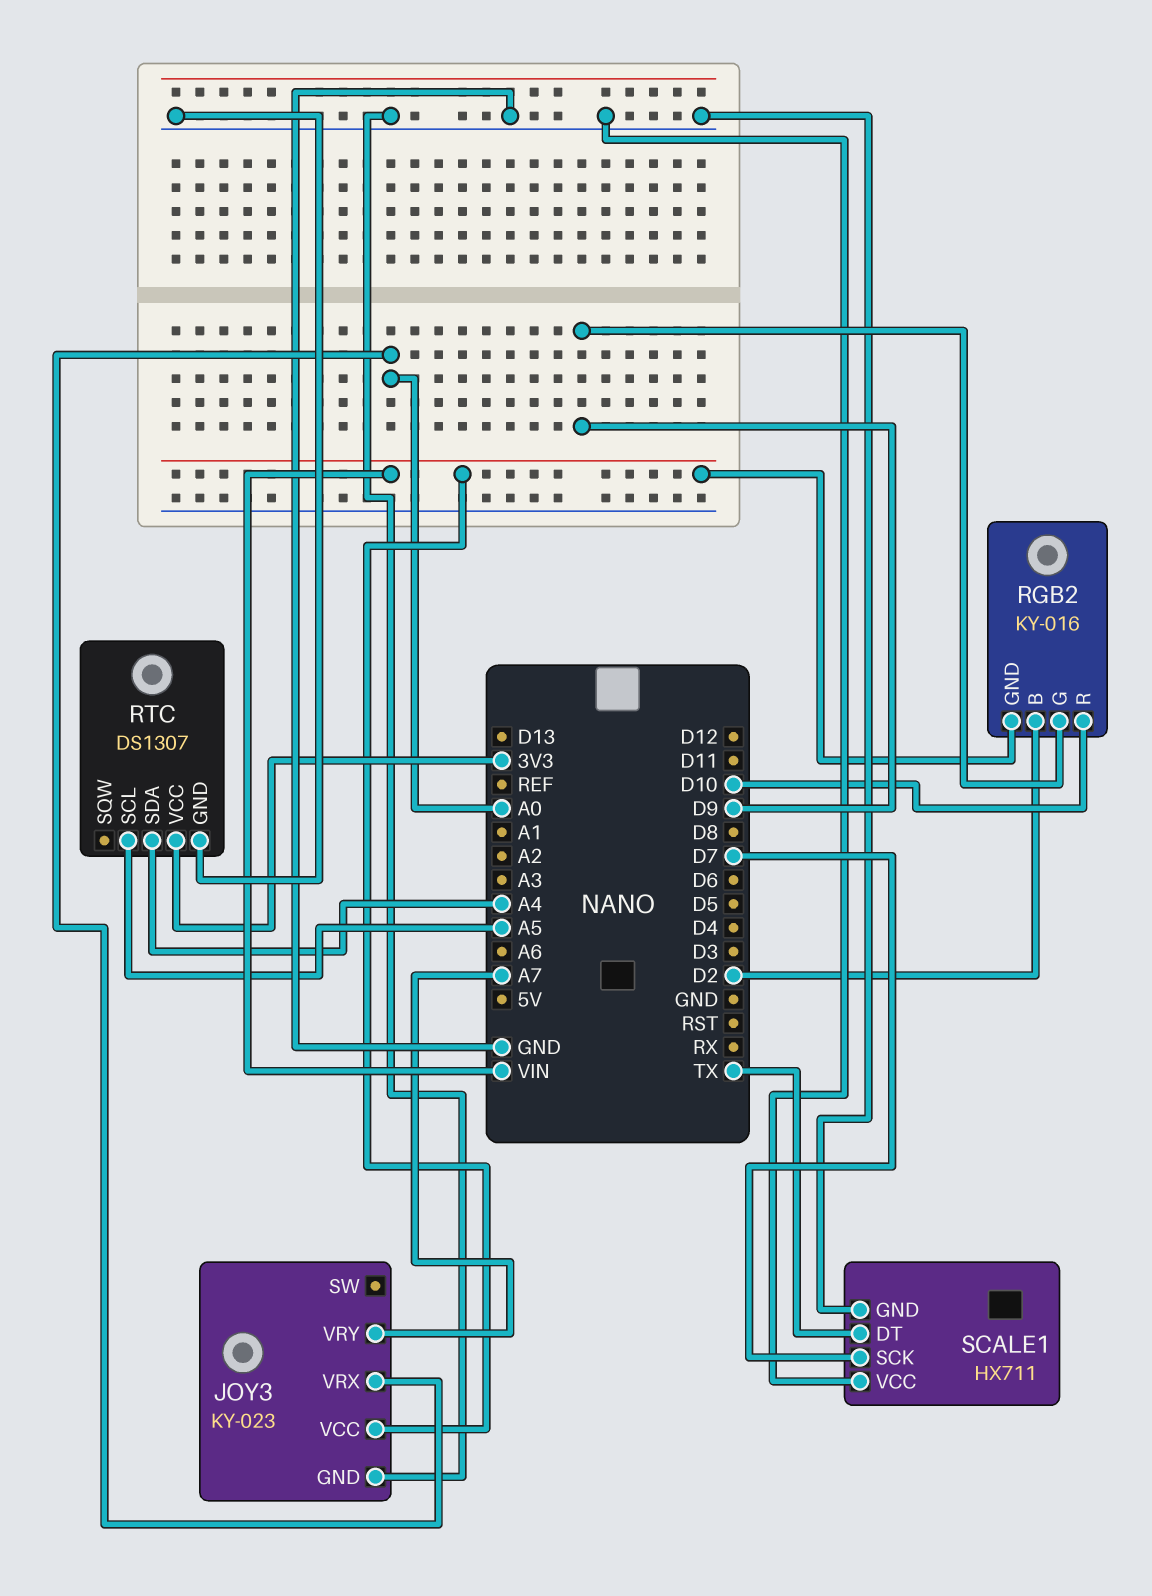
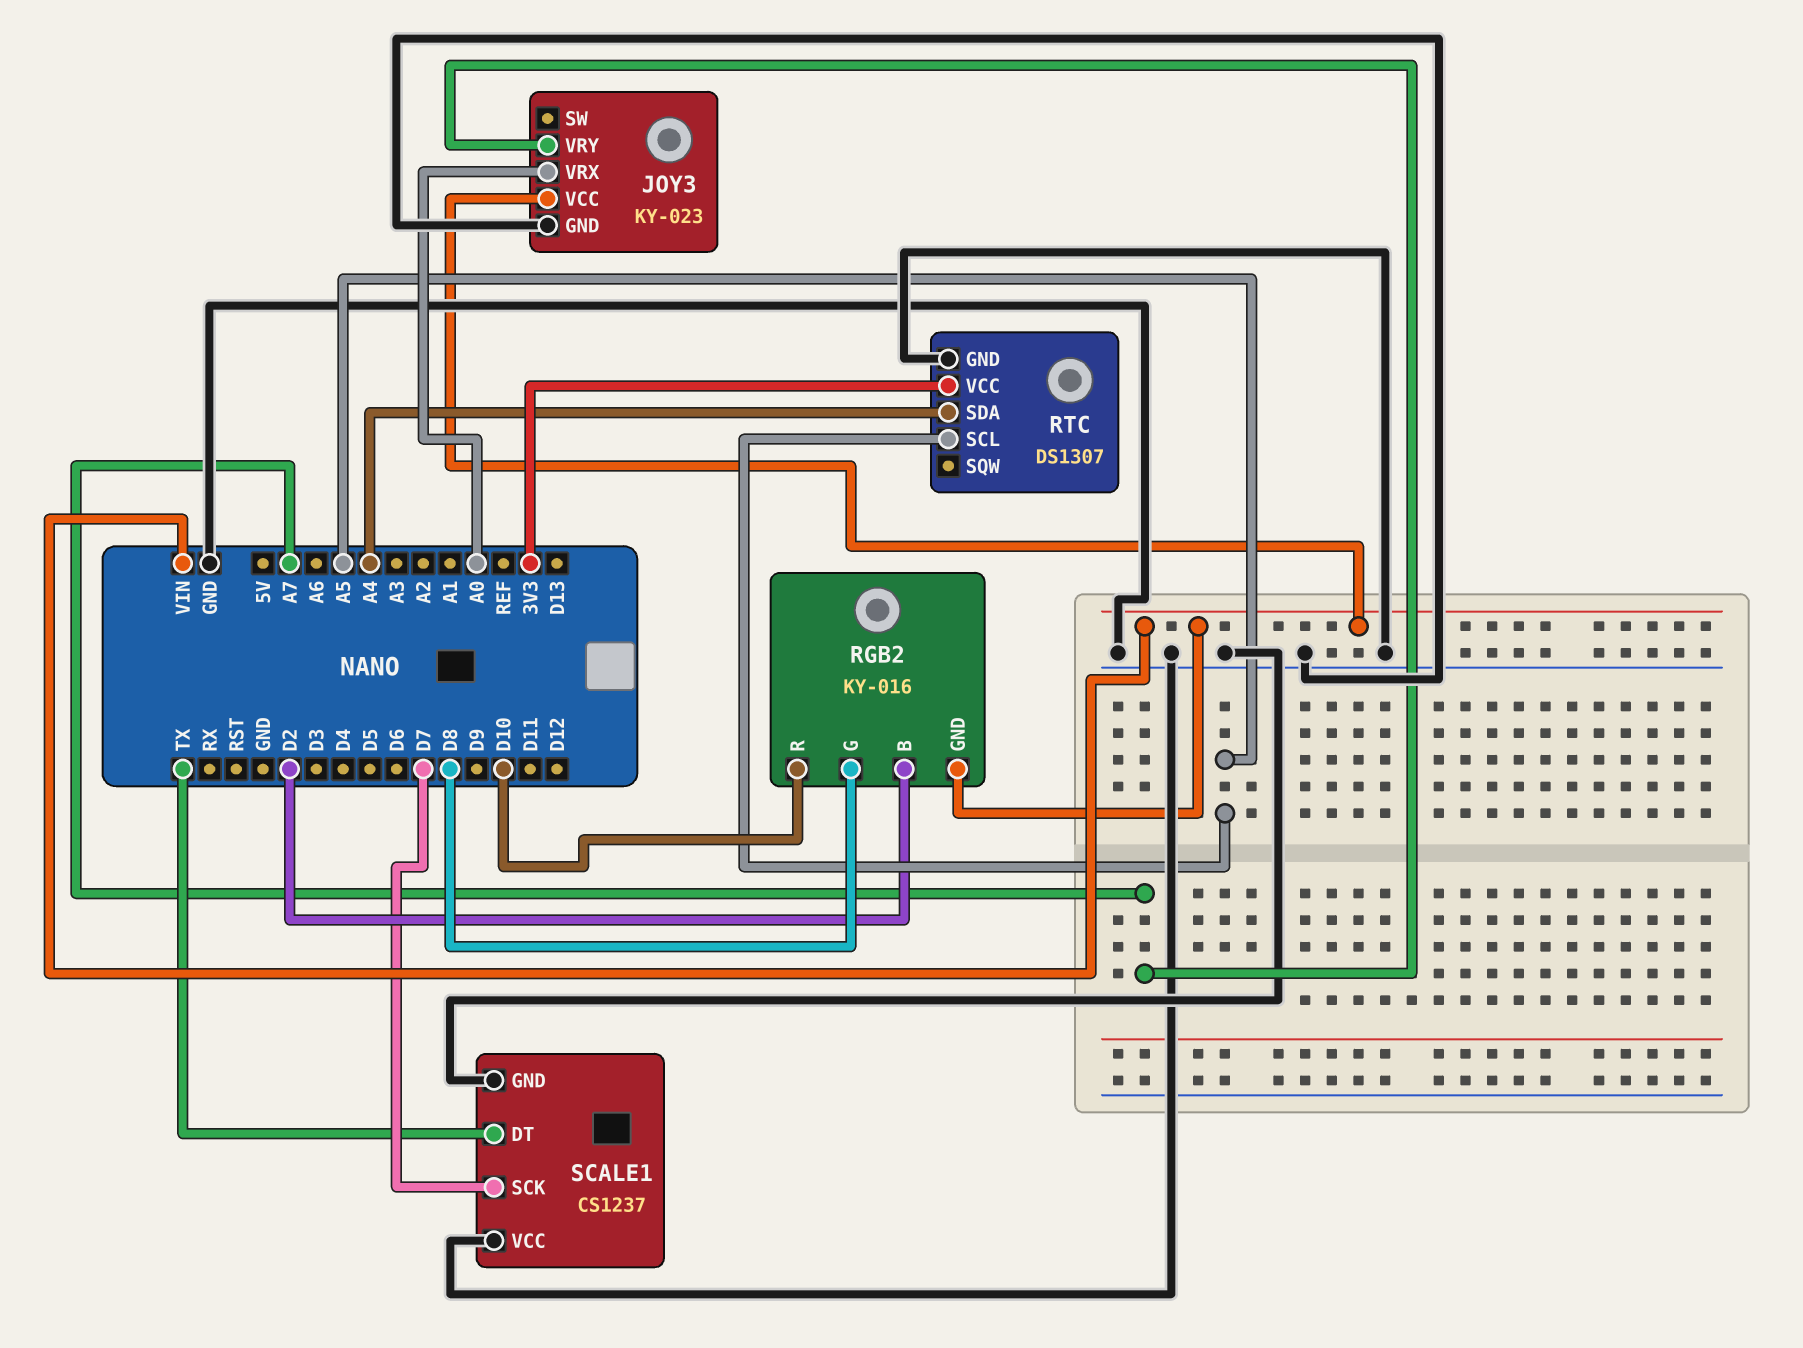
RGB2 pin G: D9 -> D8
SCALE1: HX711 -> CS1237

